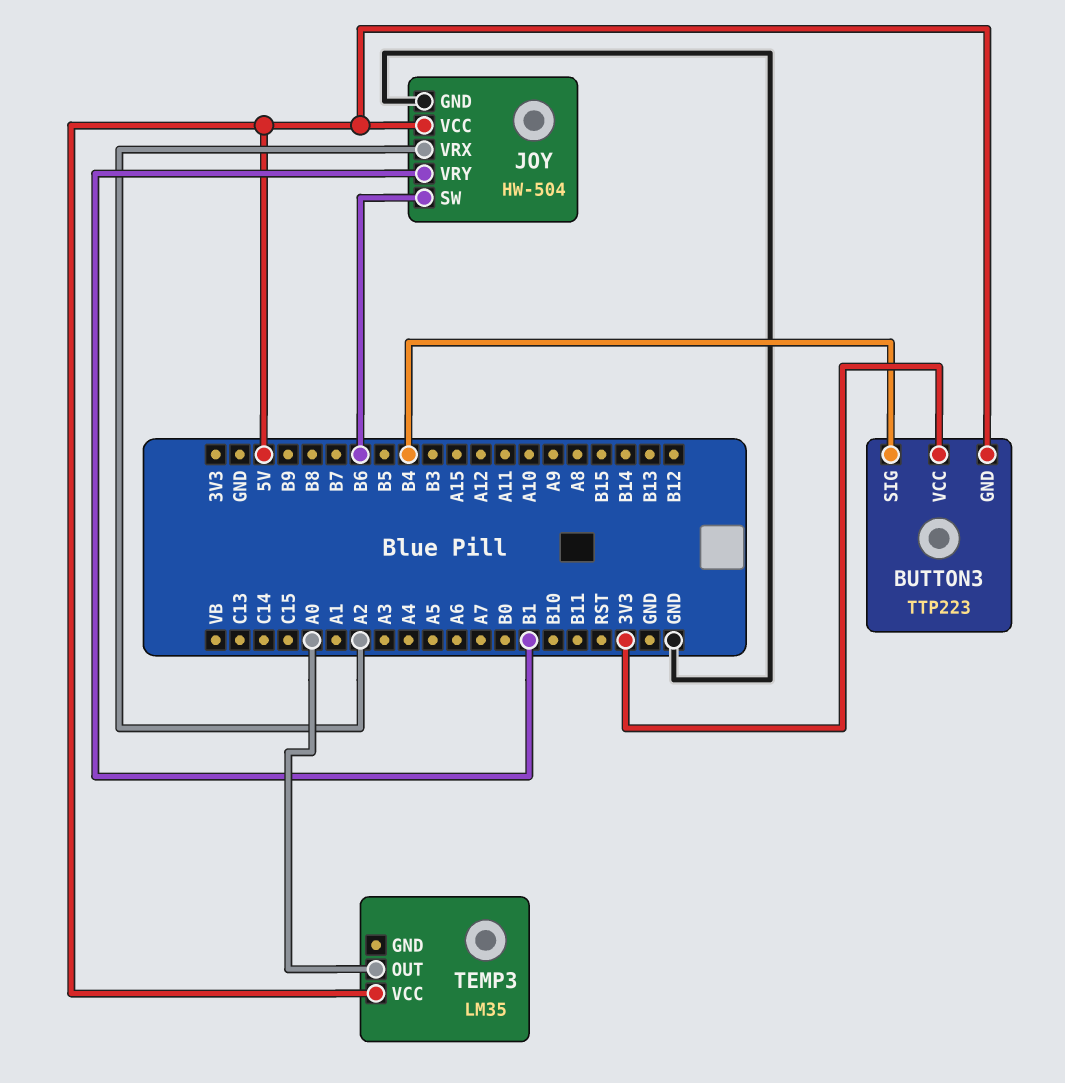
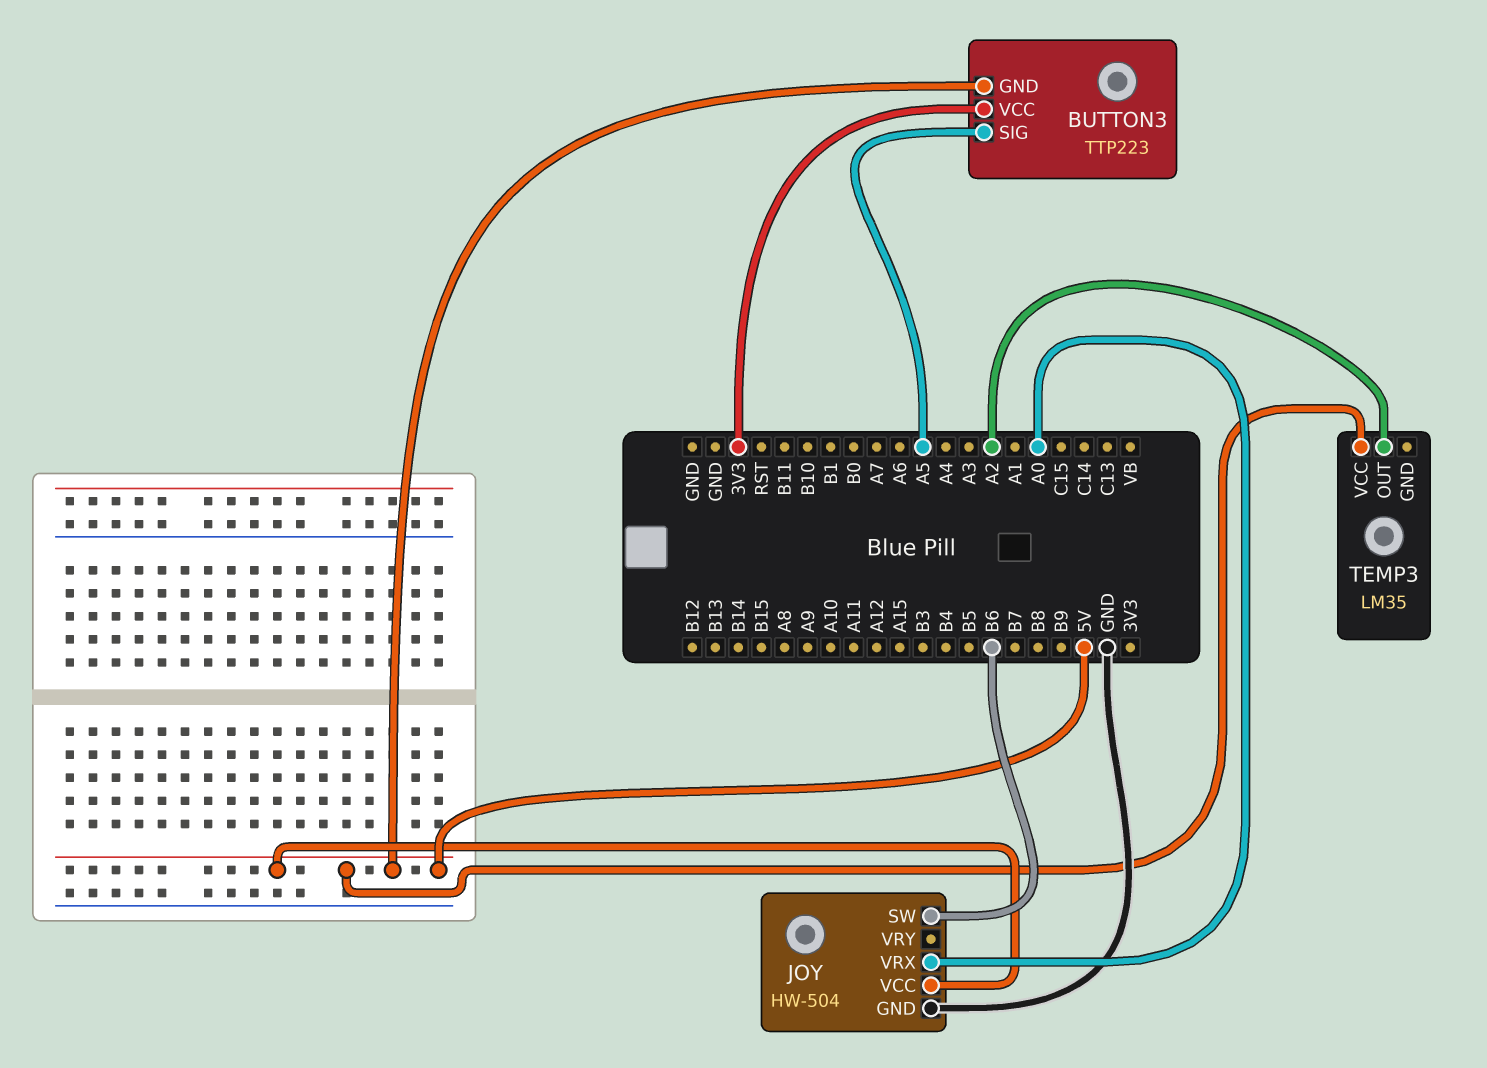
BUTTON3 pin SIG: B4 -> A5
JOY pin VRX: A2 -> A0
JOY pin VRY: B1 -> none
TEMP3 pin OUT: A0 -> A2

